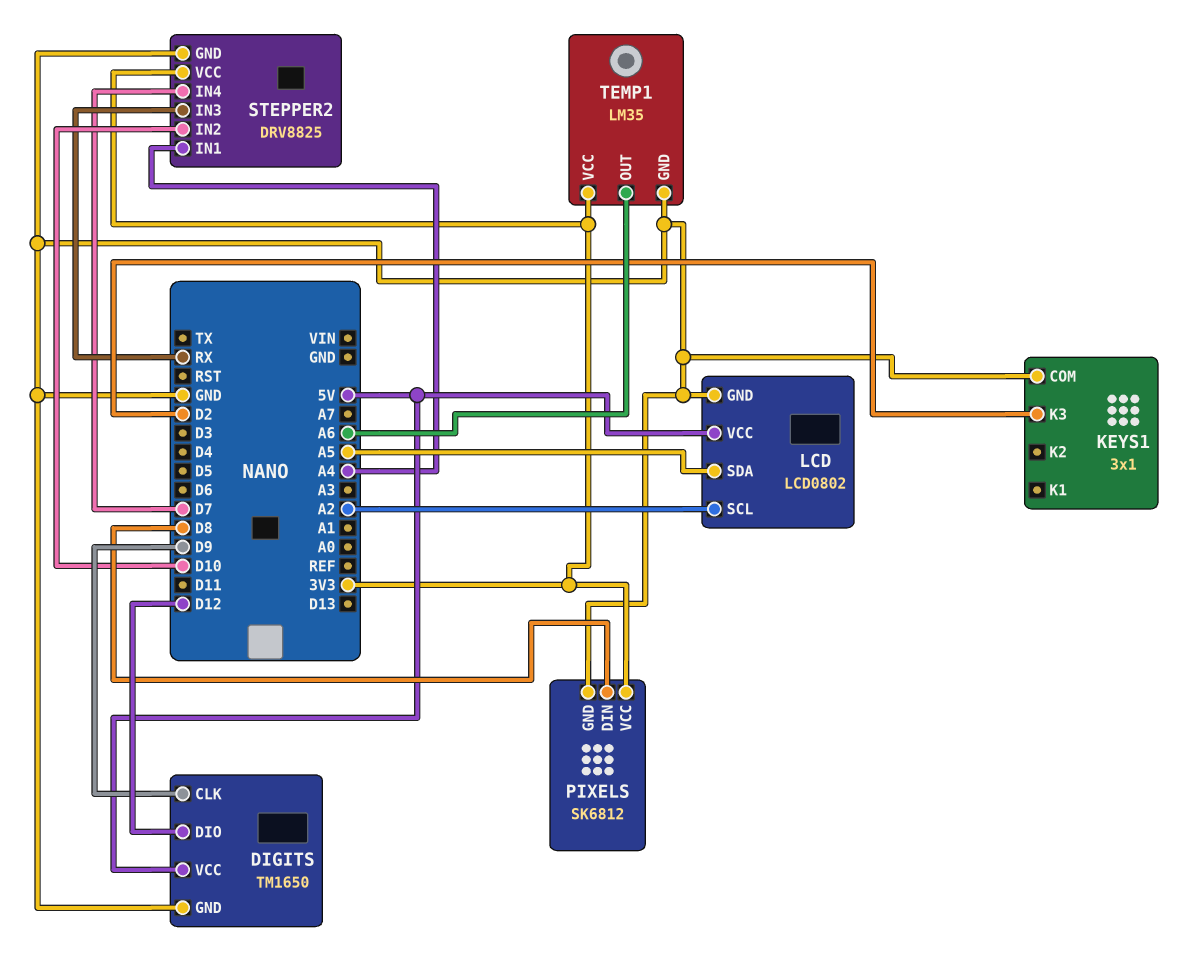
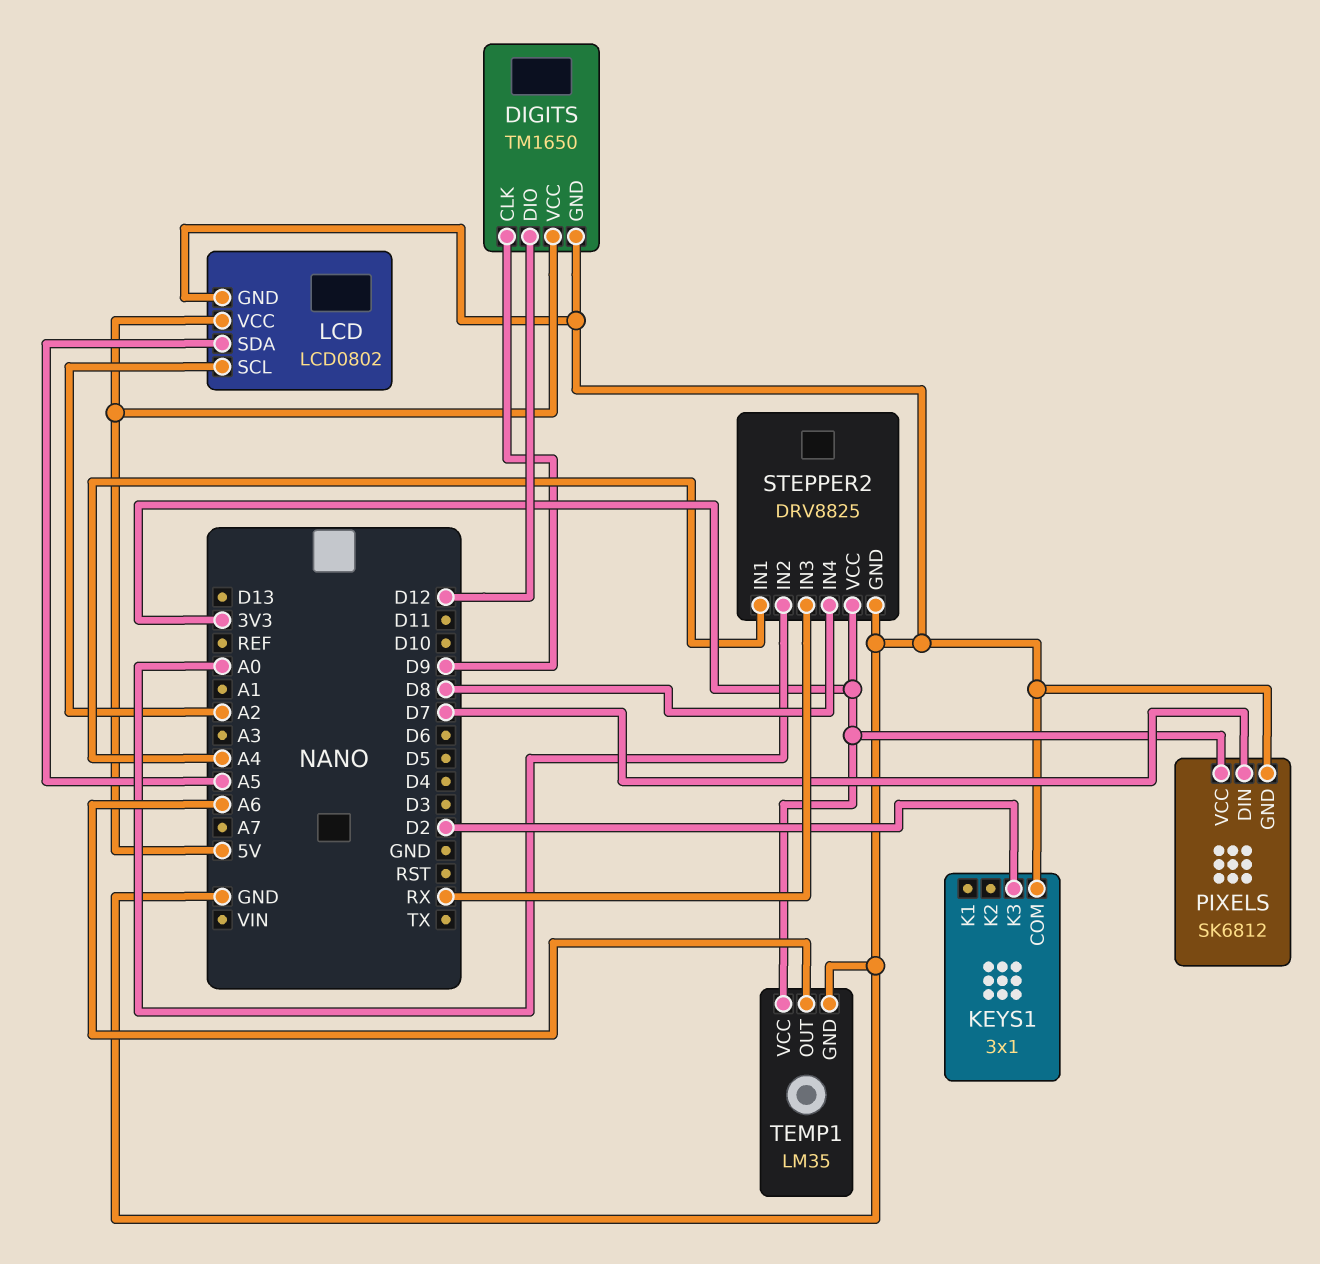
PIXELS pin DIN: D8 -> D7
STEPPER2 pin IN2: D10 -> A0
STEPPER2 pin IN4: D7 -> D8

